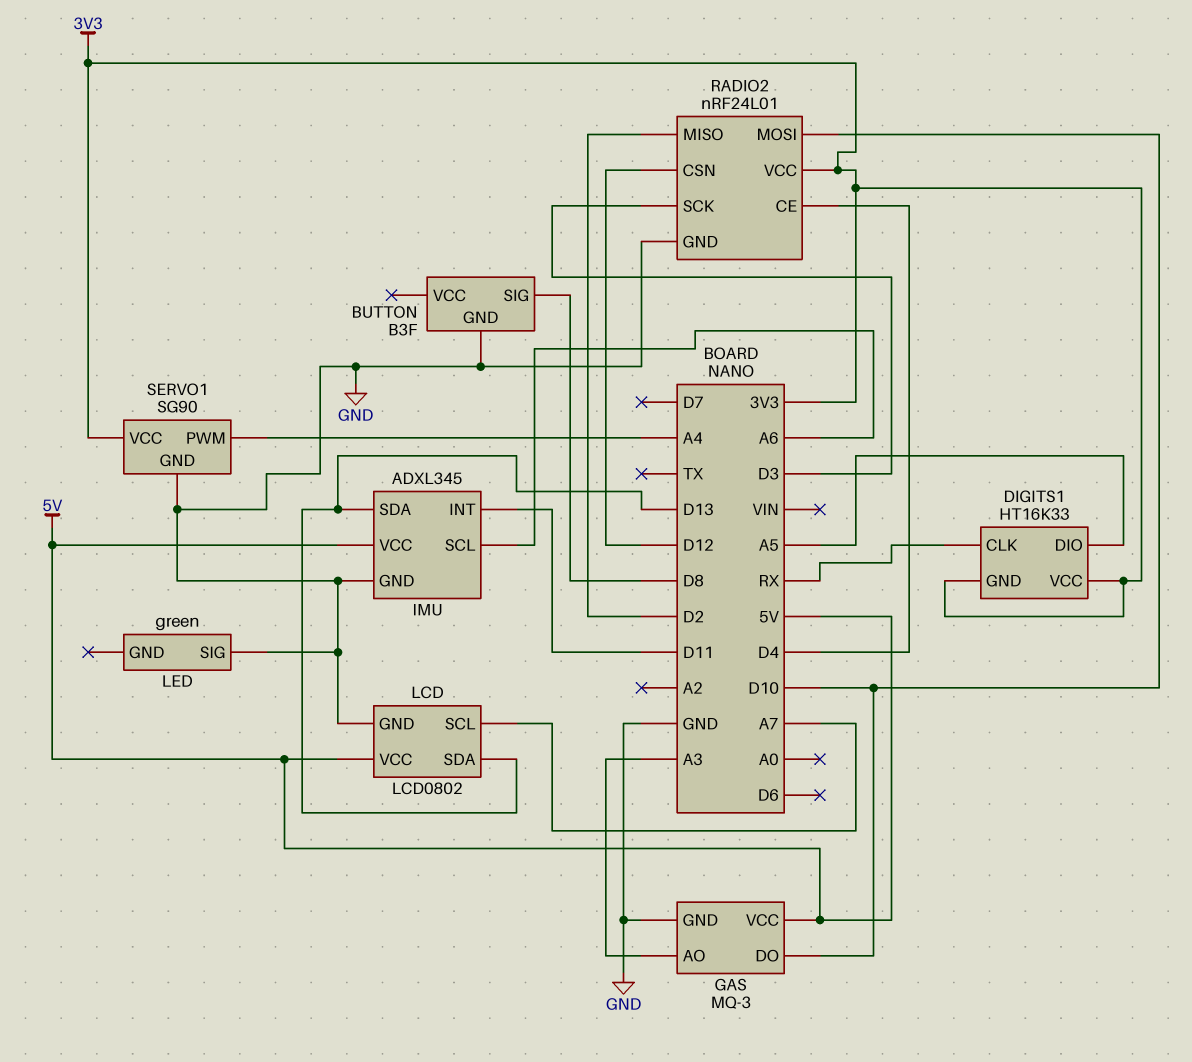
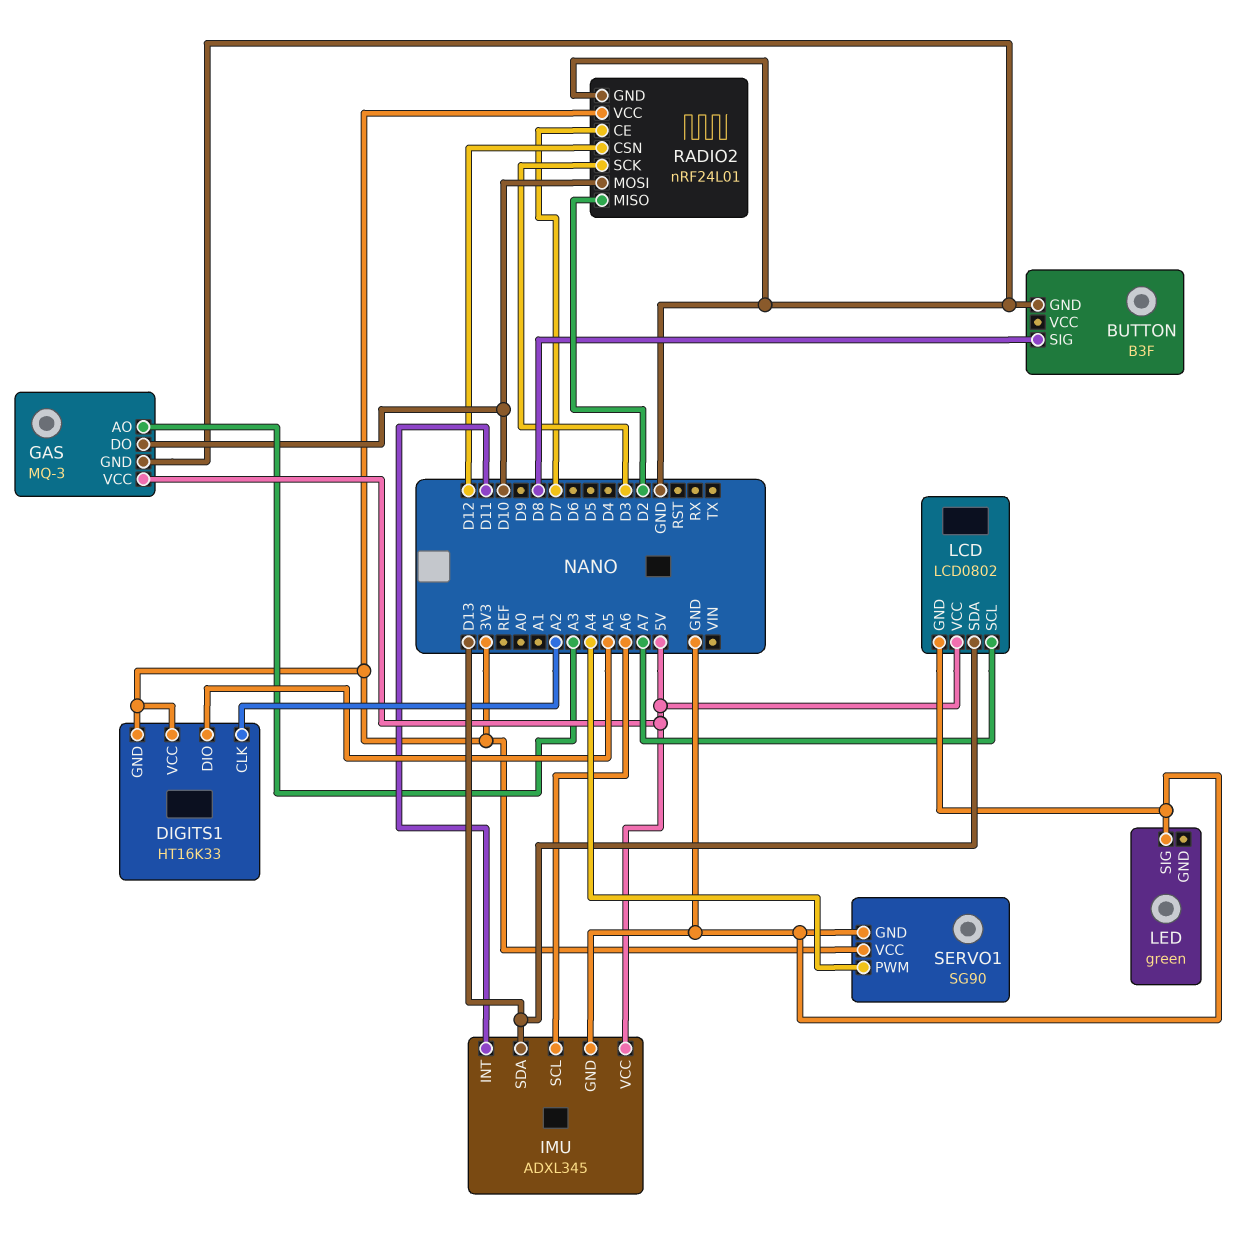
DIGITS1 pin CLK: RX -> A2
RADIO2 pin CE: D4 -> D7

